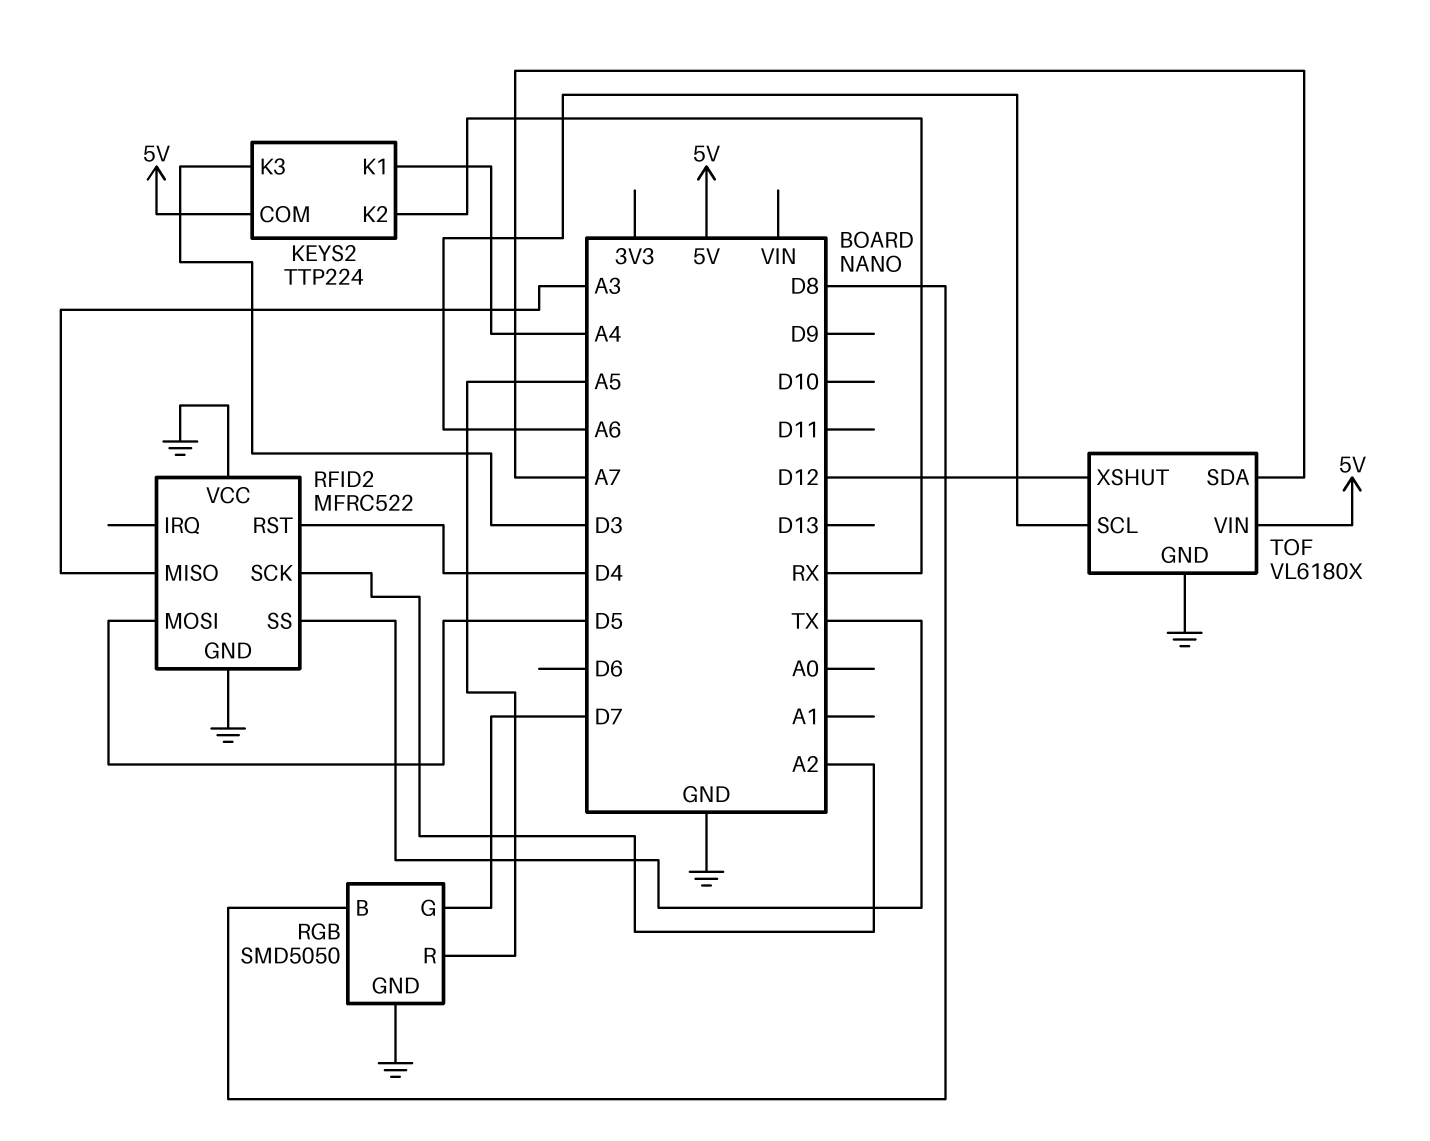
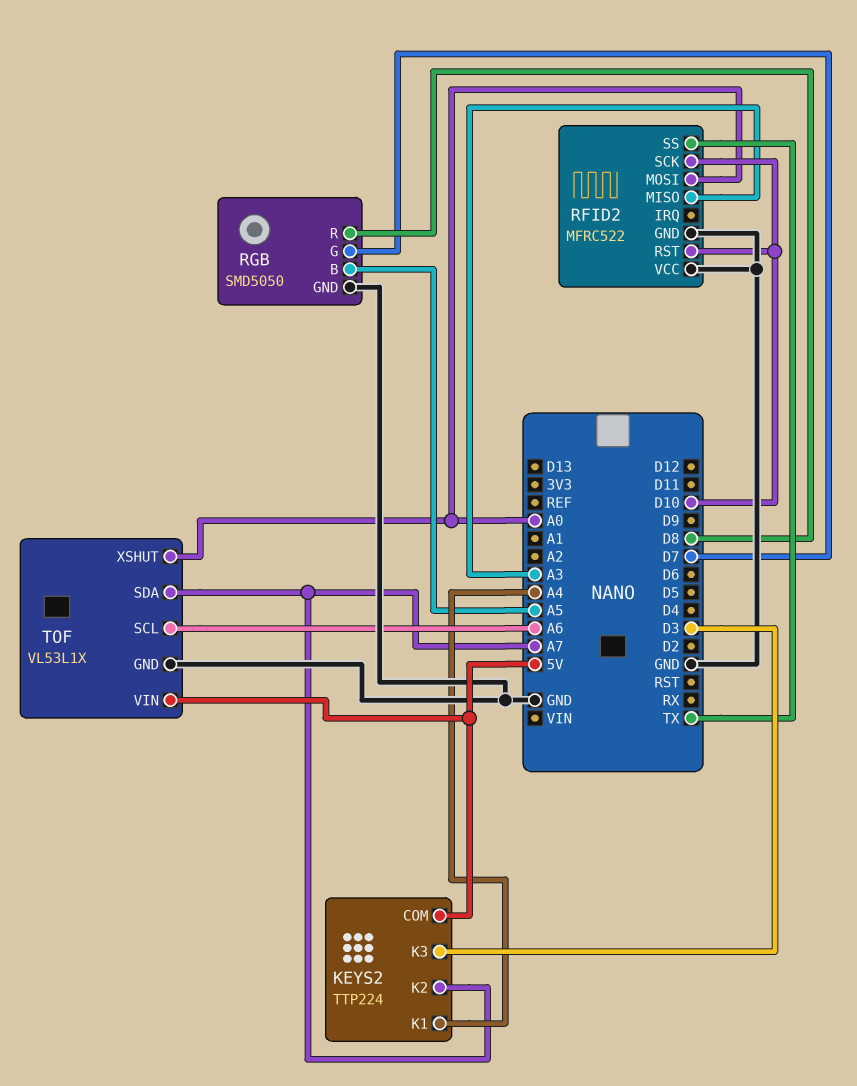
KEYS2 pin K2: RX -> A7
RFID2 pin MOSI: D5 -> A0
RFID2 pin RST: D4 -> D10
RFID2 pin SCK: A2 -> D10
RGB pin B: D8 -> A5
RGB pin R: A5 -> D8
TOF: VL6180X -> VL53L1X
TOF pin XSHUT: D12 -> A0

